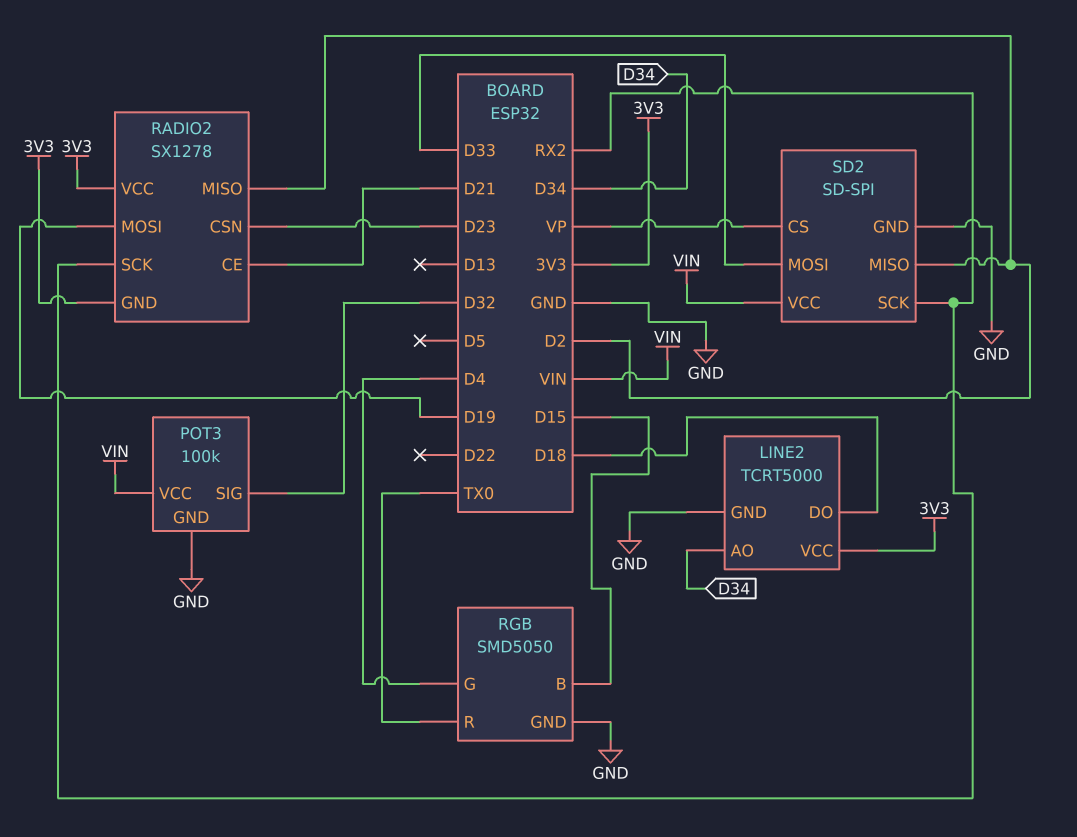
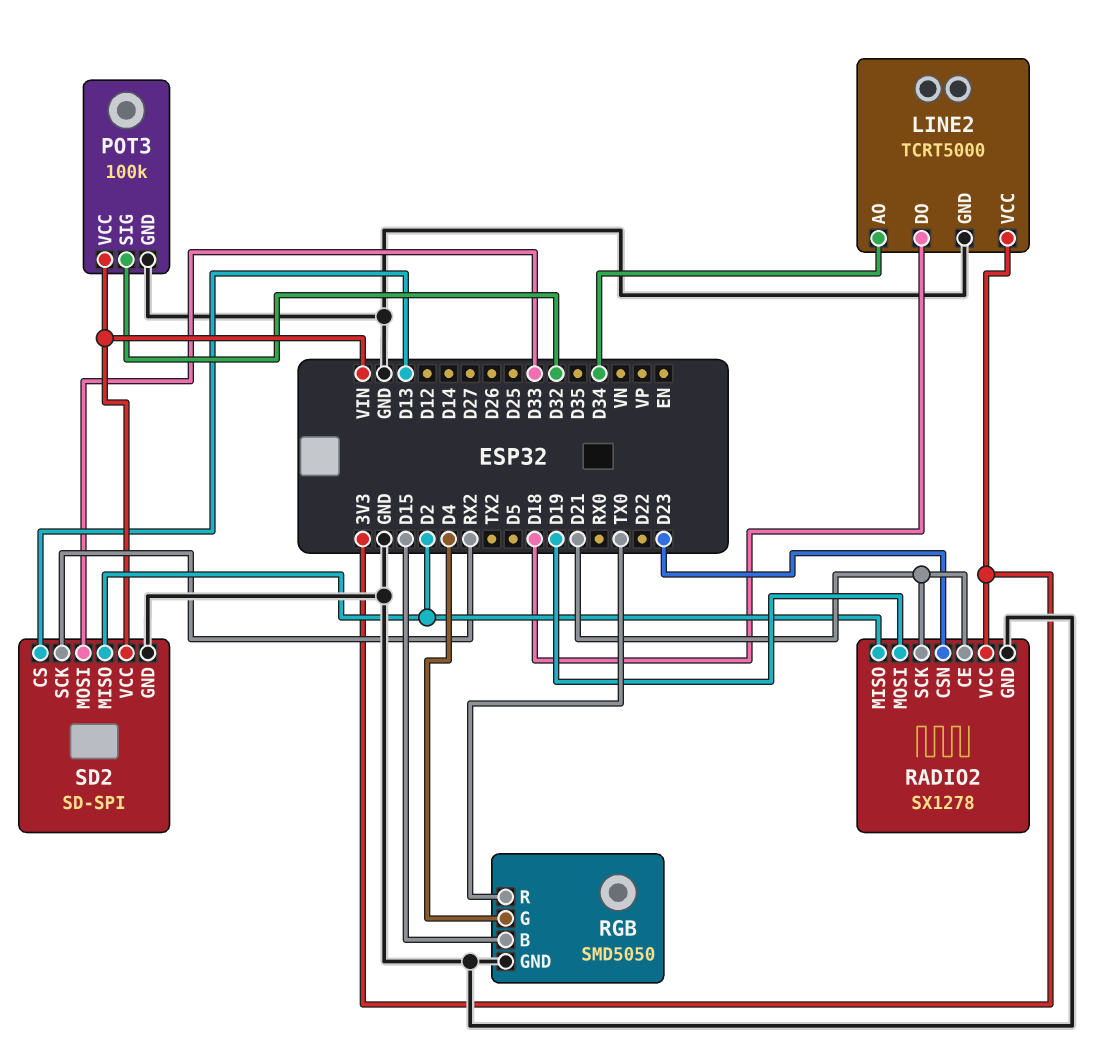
RADIO2 pin GND: 3V3 -> GND
RADIO2 pin SCK: RX2 -> D21
SD2 pin CS: VP -> D13

